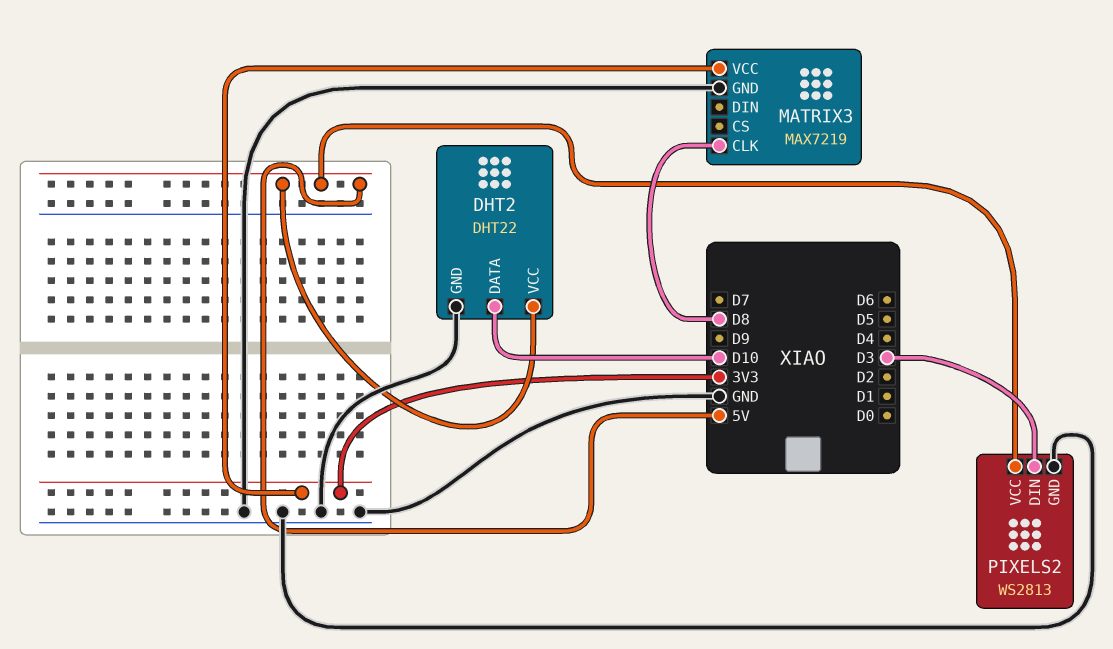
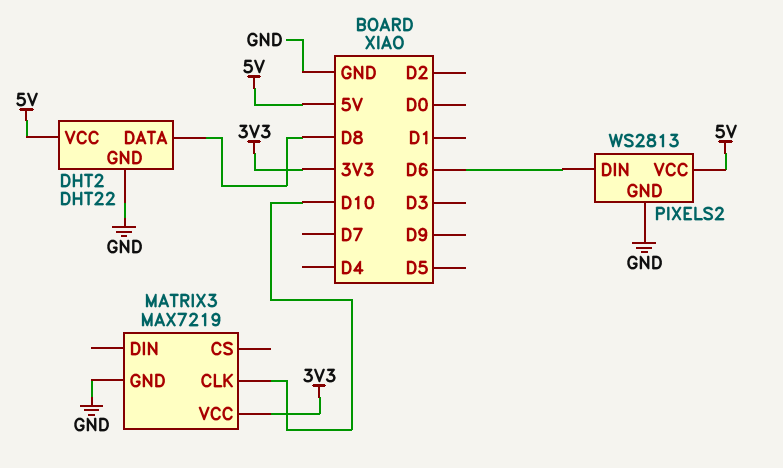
DHT2 pin DATA: D10 -> D8
MATRIX3 pin CLK: D8 -> D10
PIXELS2 pin DIN: D3 -> D6

